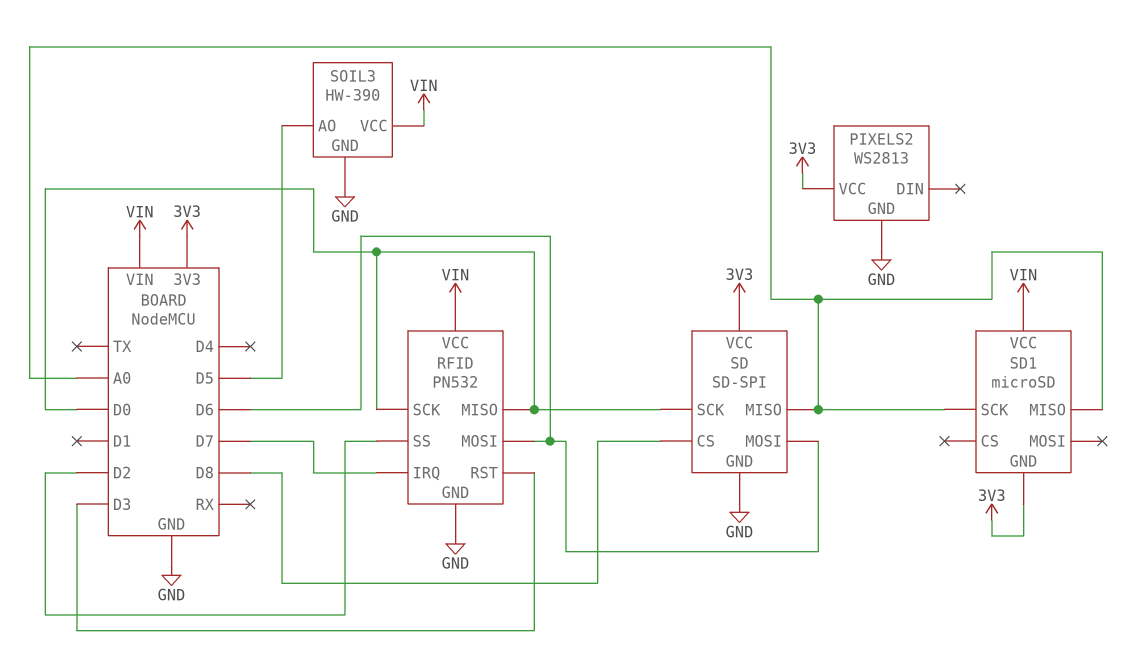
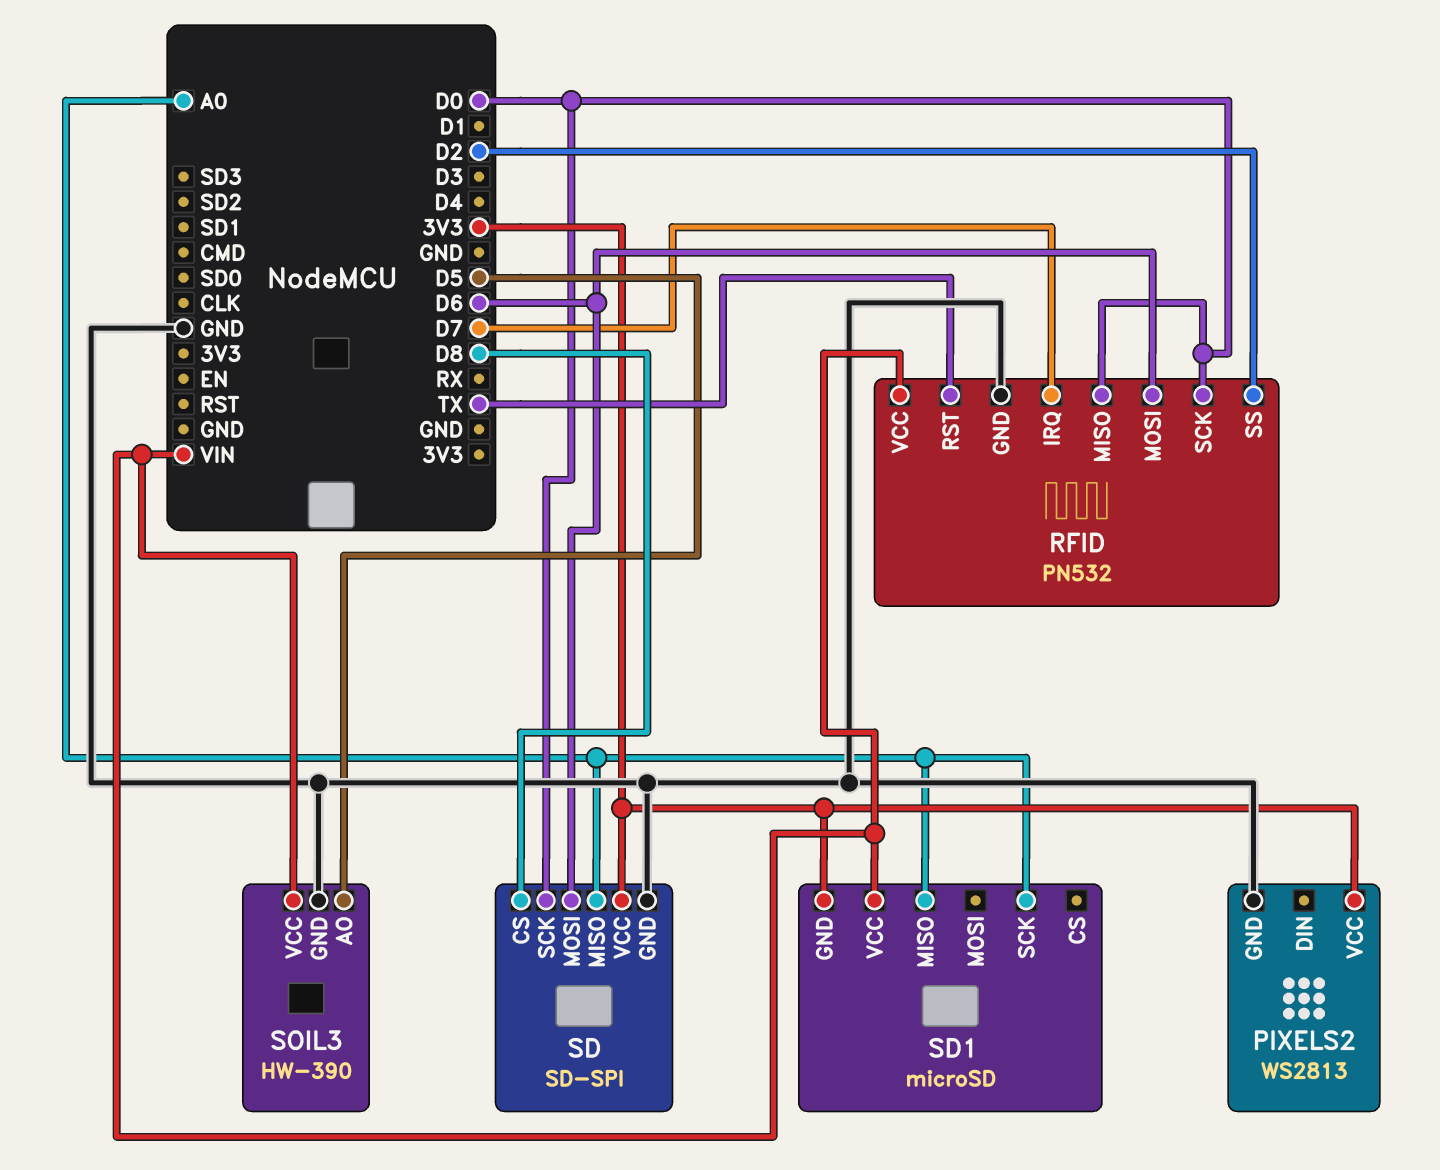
RFID pin RST: D3 -> TX

